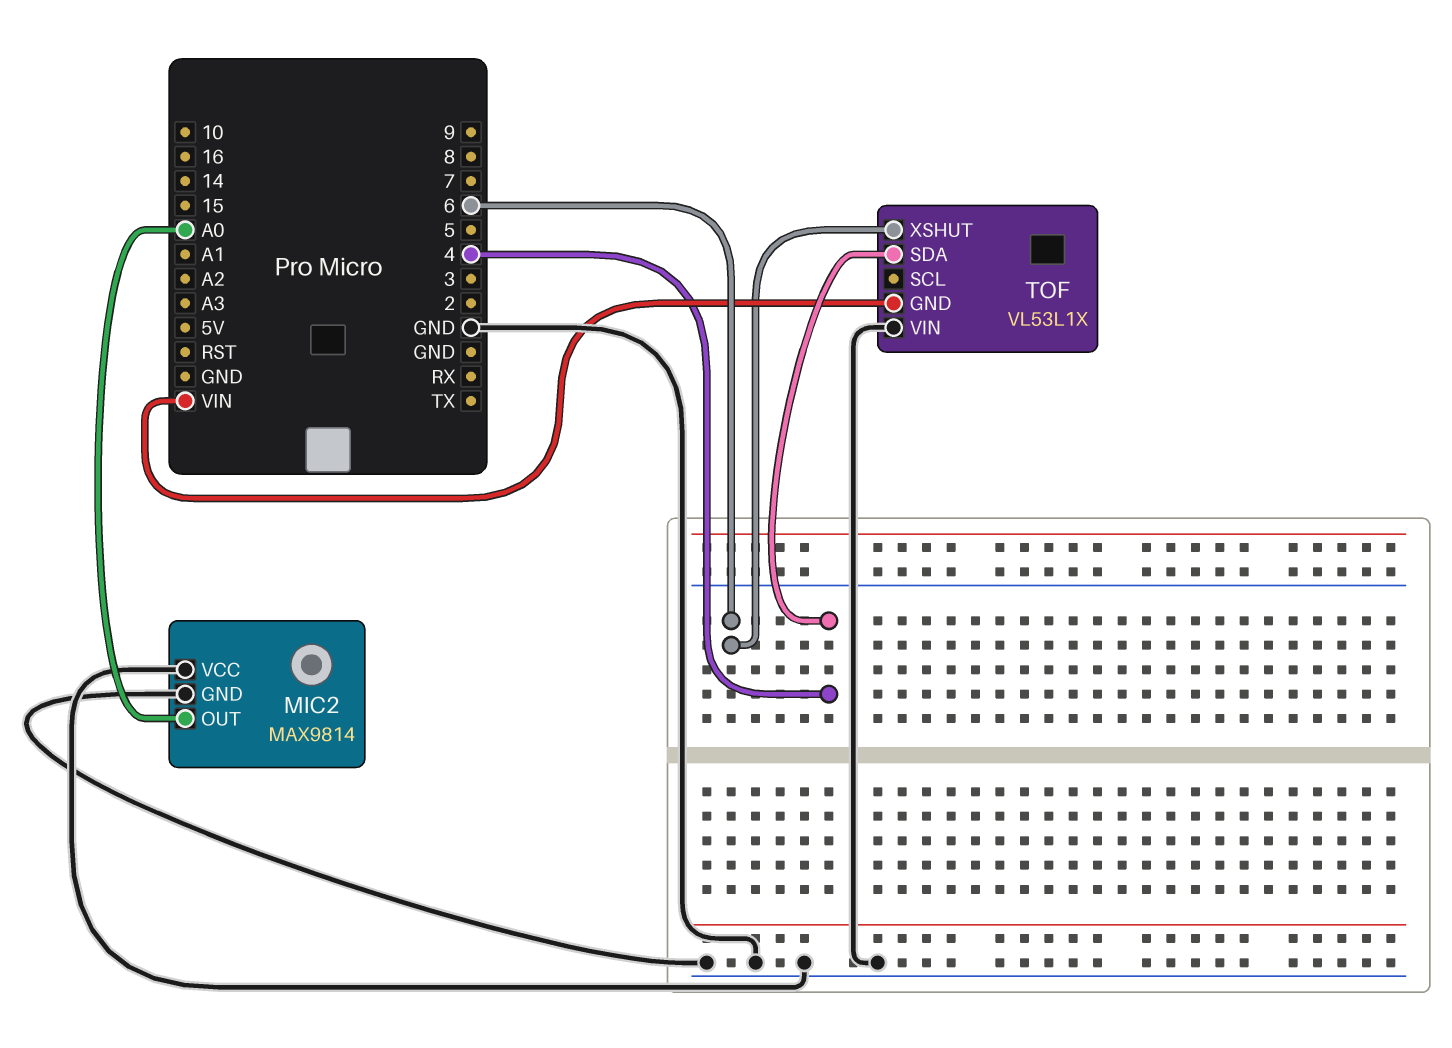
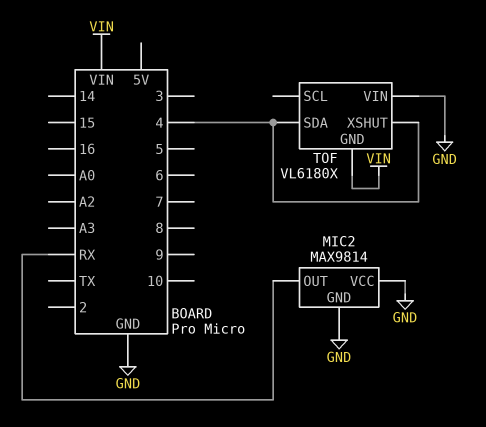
MIC2 pin OUT: A0 -> RX
TOF: VL53L1X -> VL6180X
TOF pin XSHUT: 6 -> 4

